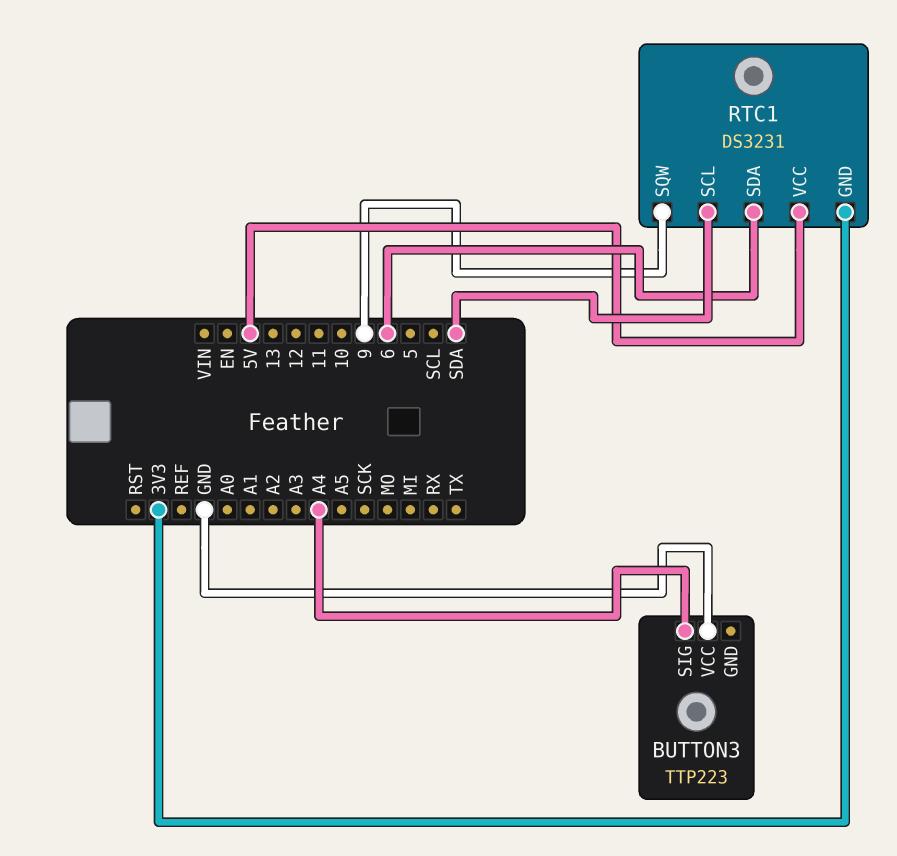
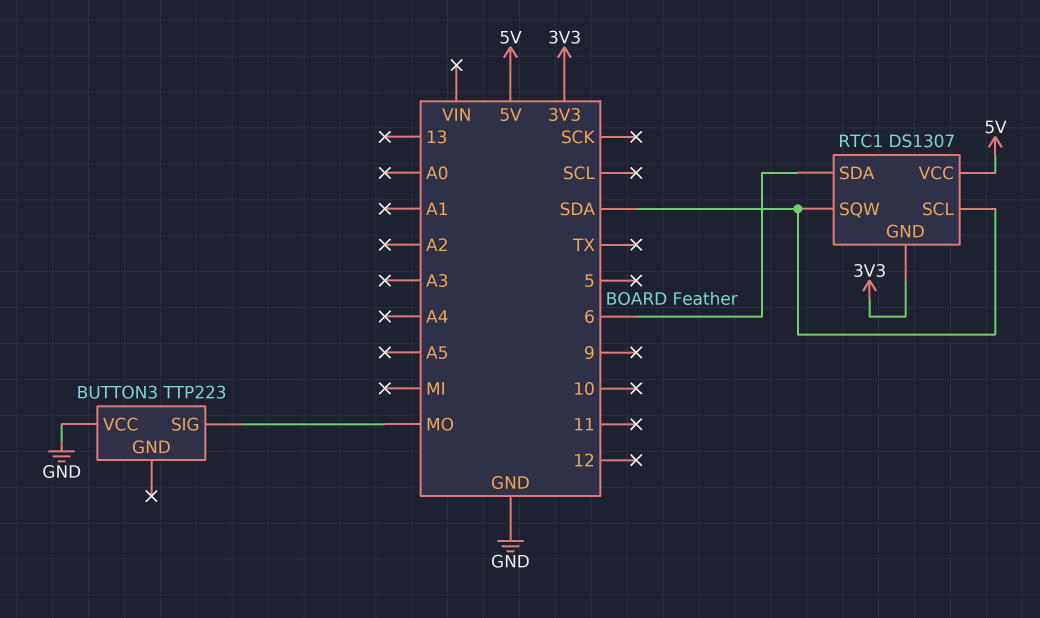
BUTTON3 pin SIG: A4 -> MO
RTC1: DS3231 -> DS1307
RTC1 pin SQW: 9 -> SDA

